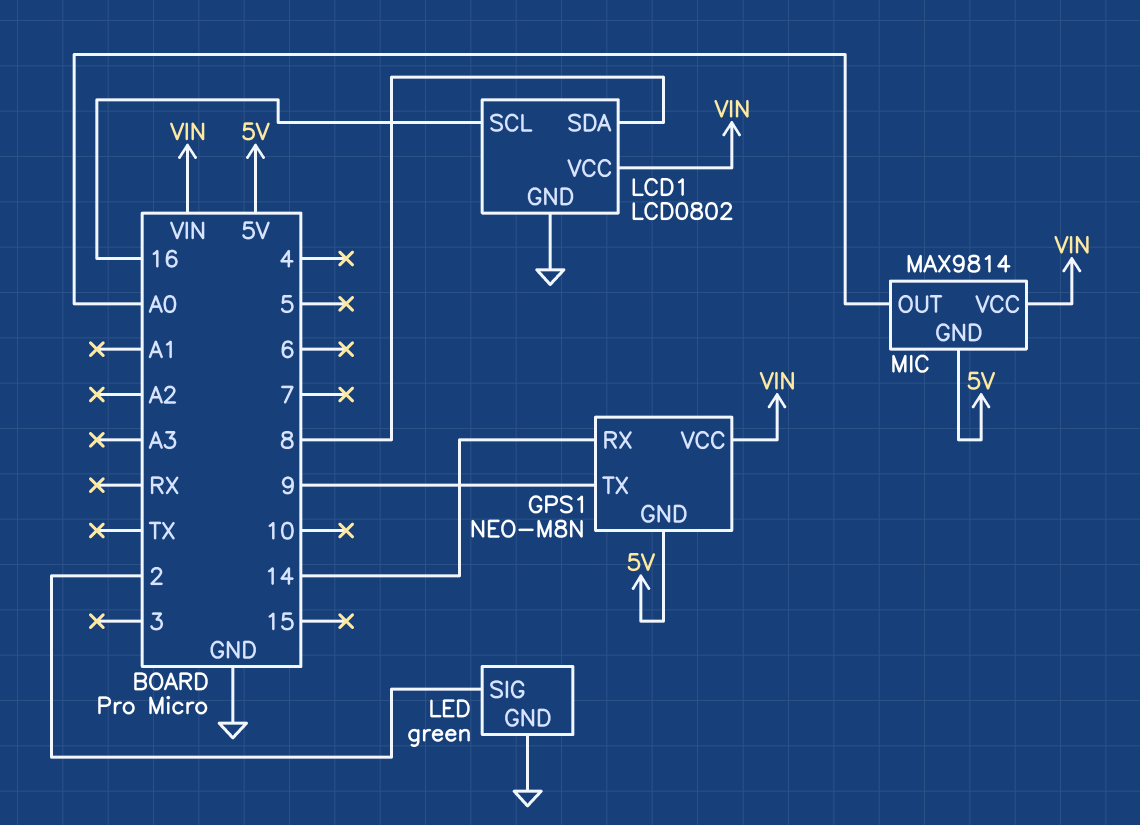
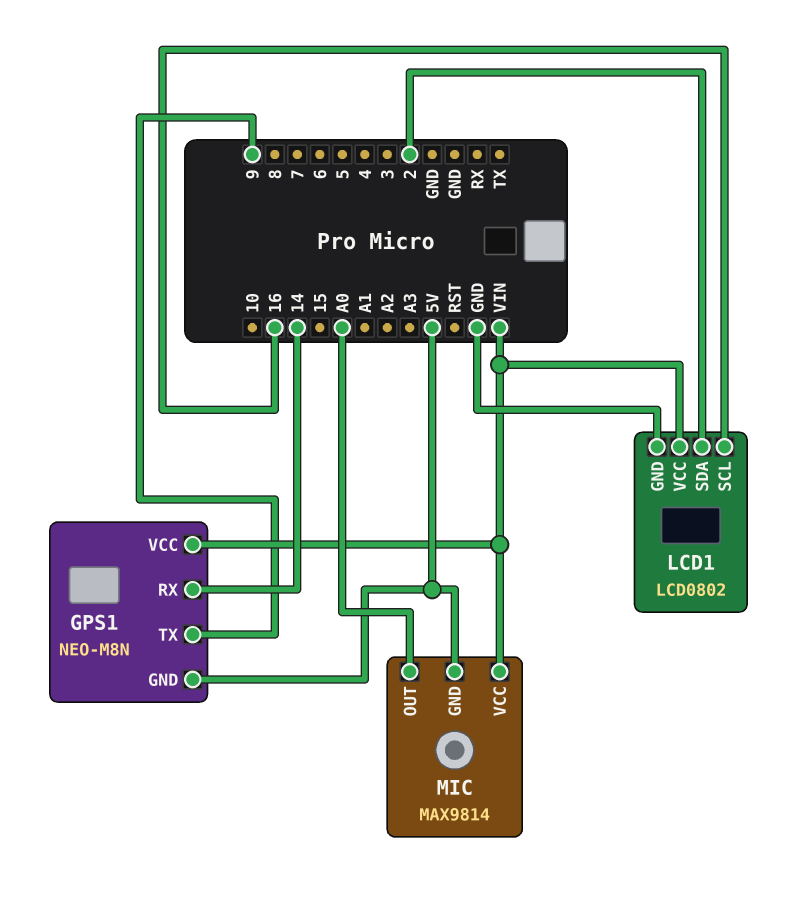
LCD1 pin SDA: 8 -> 2
LED: green -> none
LED pin GND: GND -> none
LED pin SIG: 2 -> none

